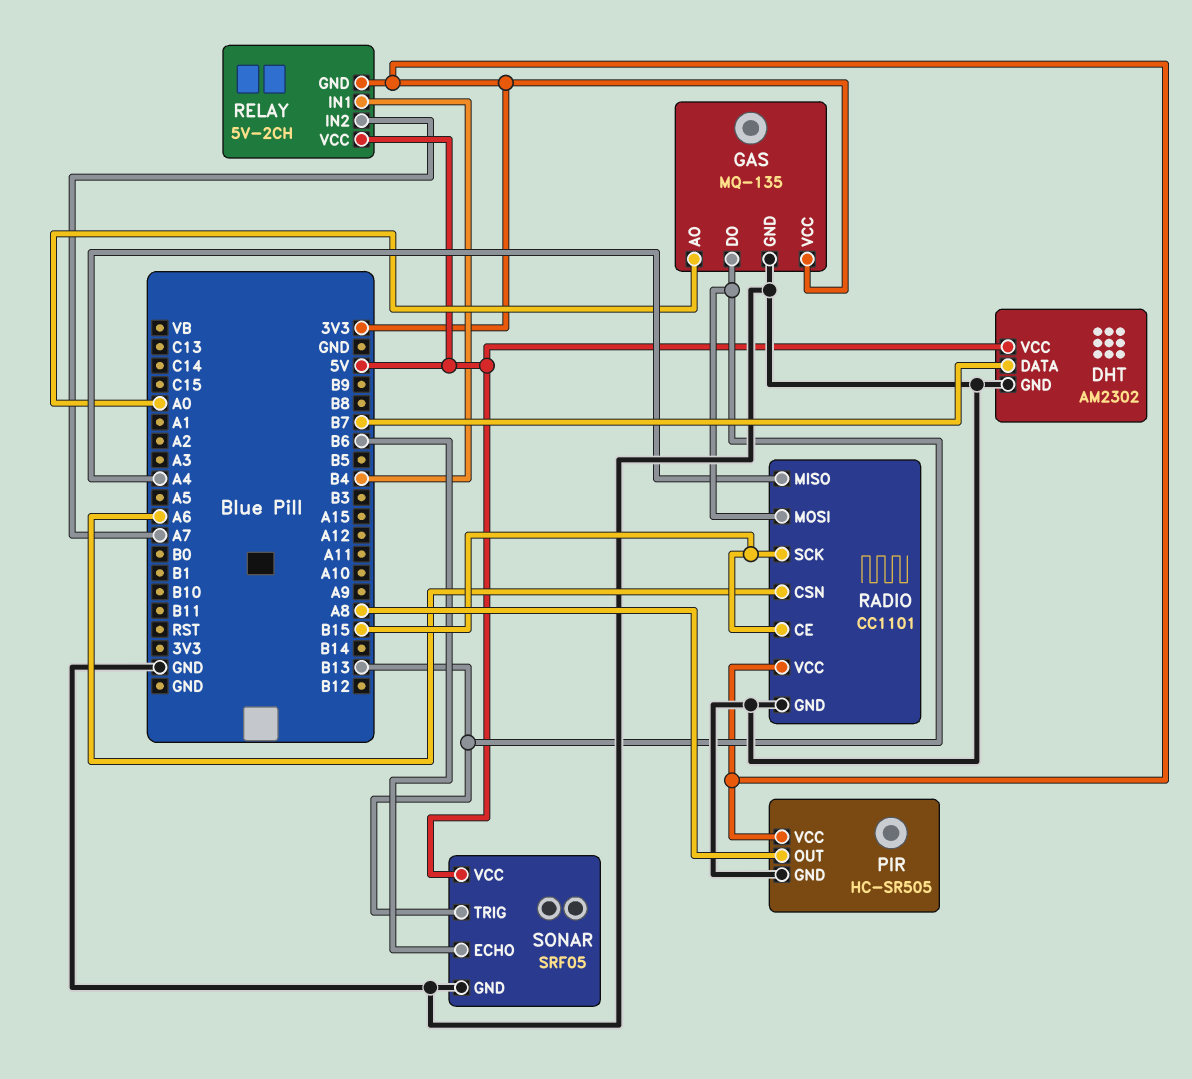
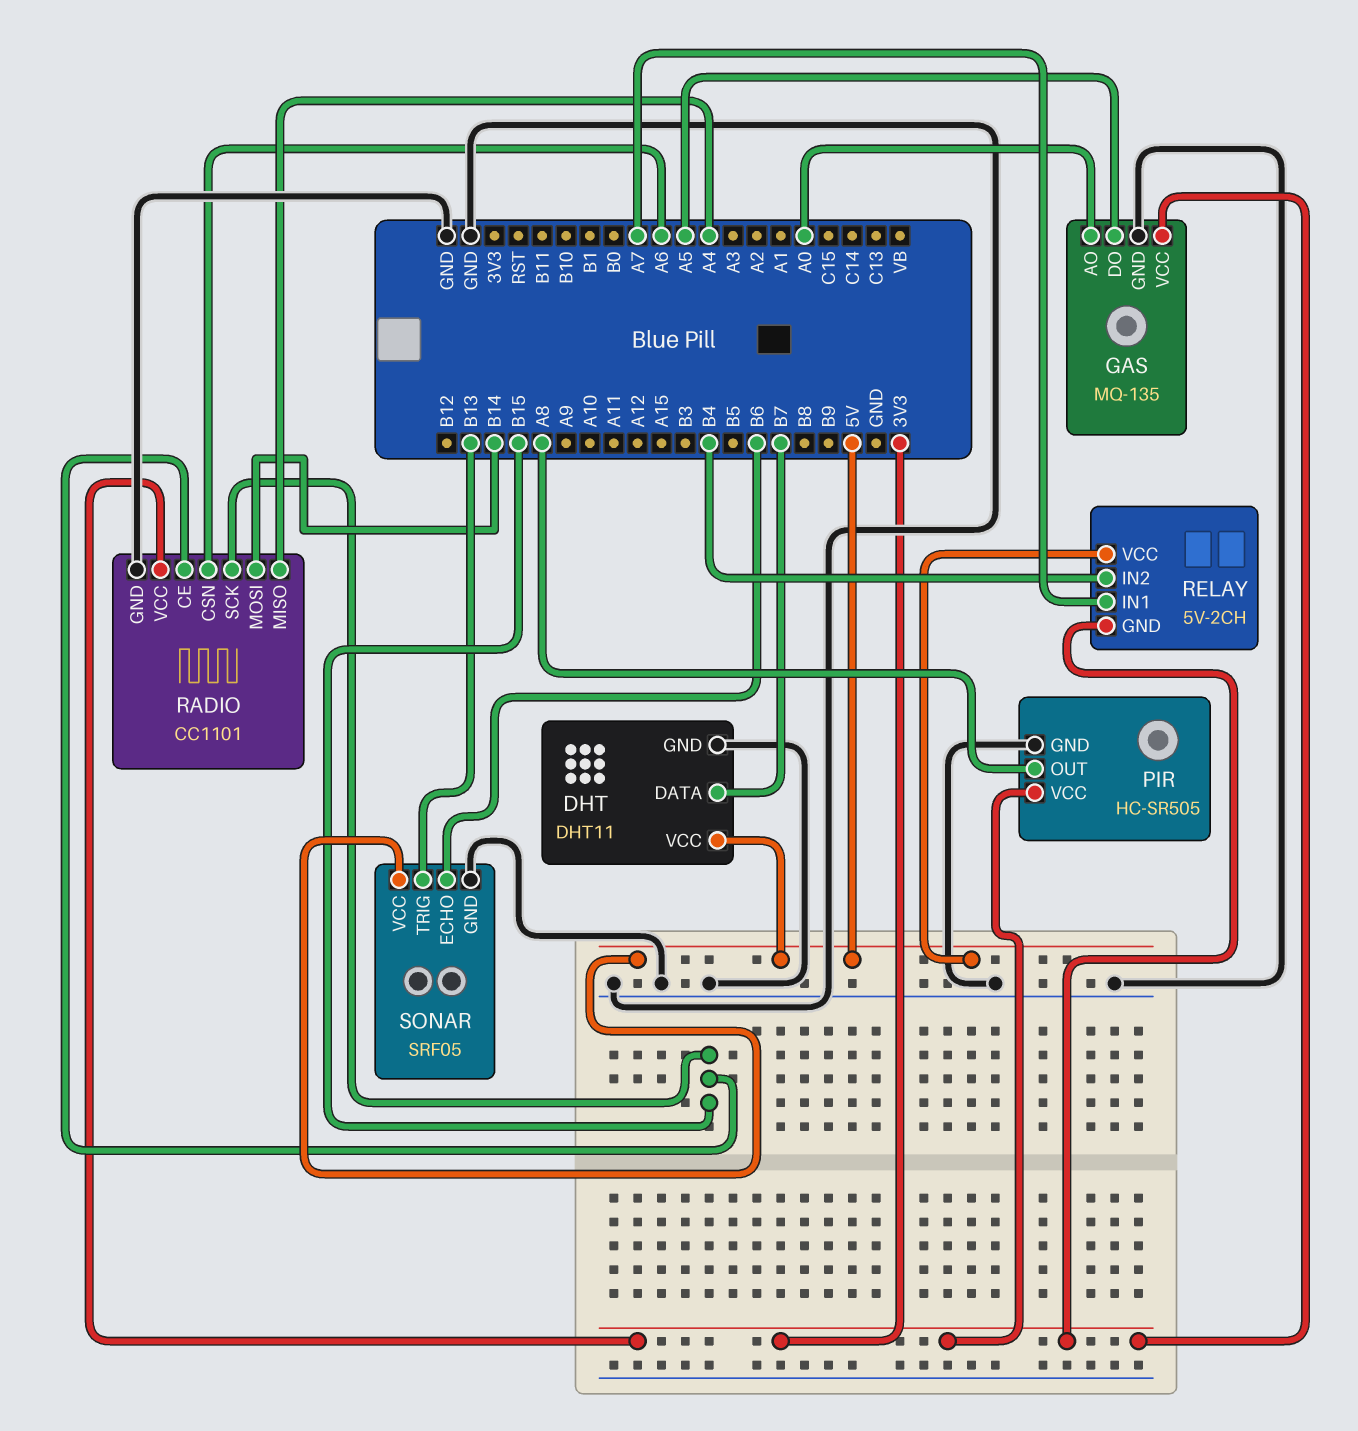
DHT: AM2302 -> DHT11
GAS pin DO: B13 -> A5
RADIO pin MOSI: B13 -> B14
RELAY pin IN1: B4 -> A7
RELAY pin IN2: A7 -> B4

